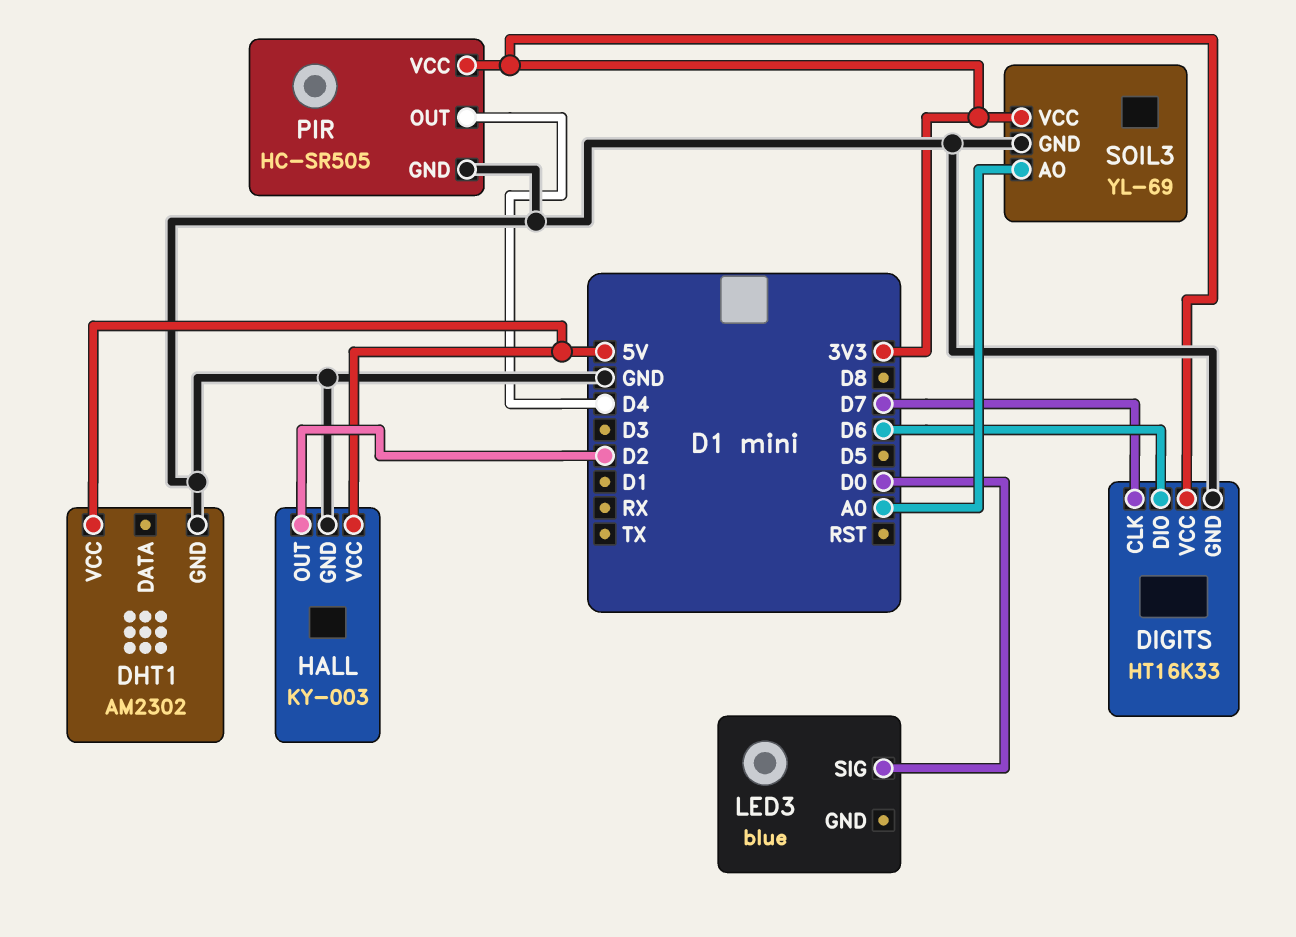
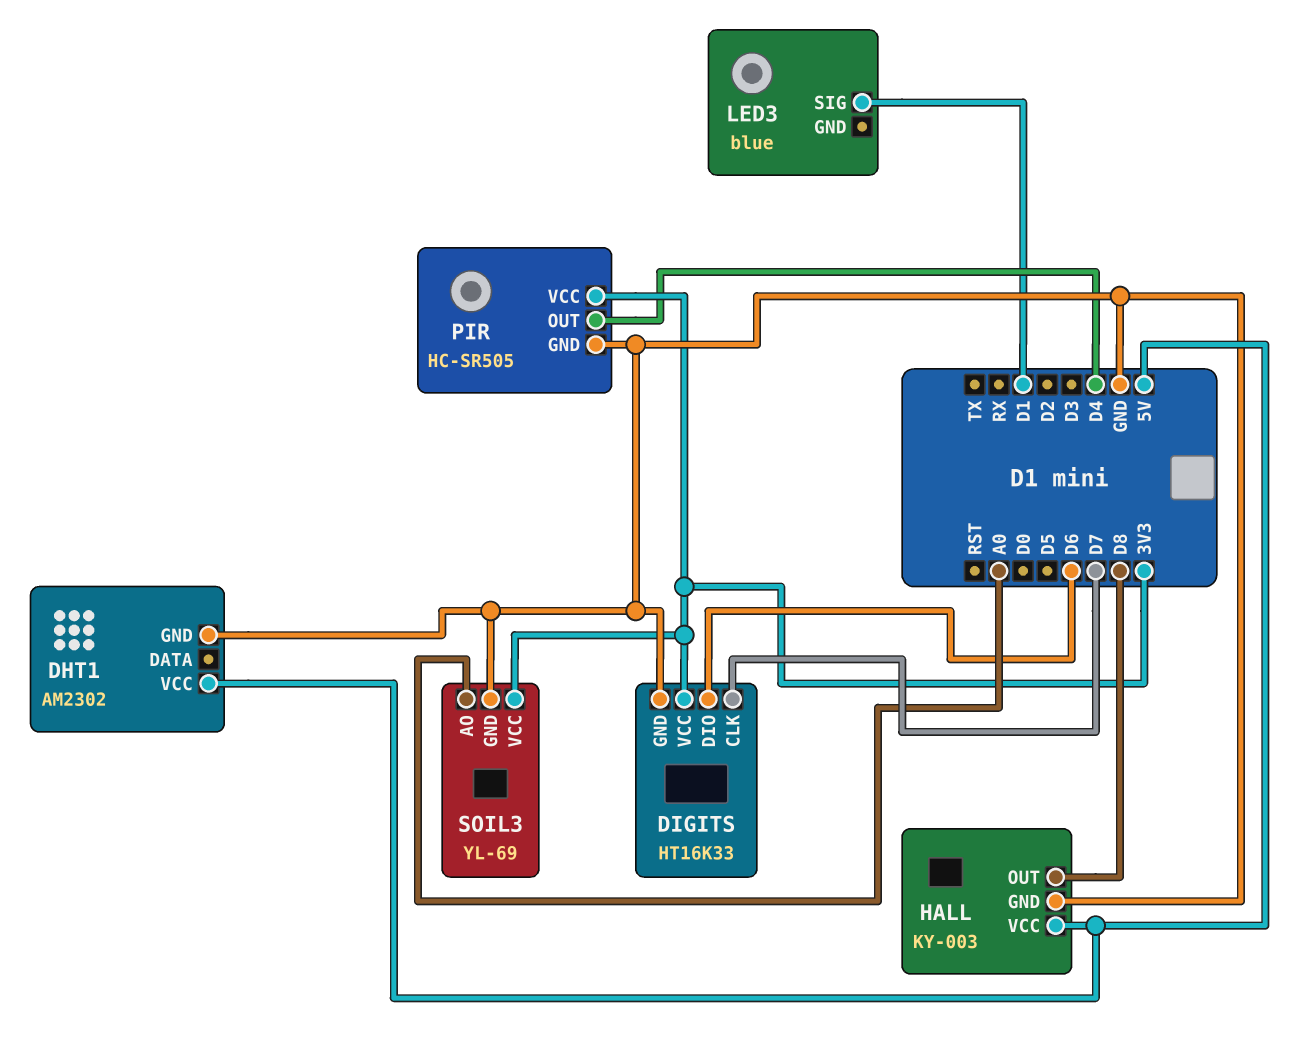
HALL pin OUT: D2 -> D8
LED3 pin SIG: D0 -> D1

